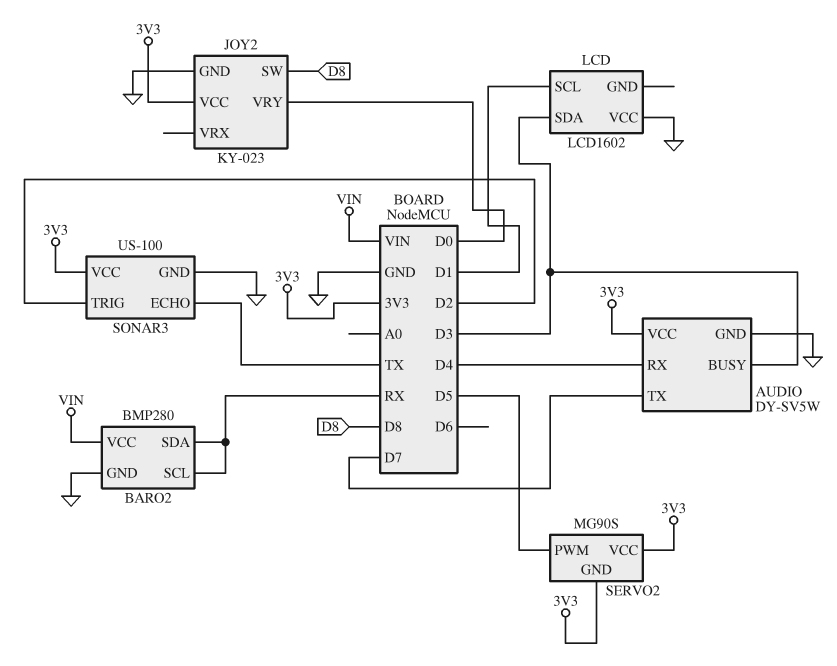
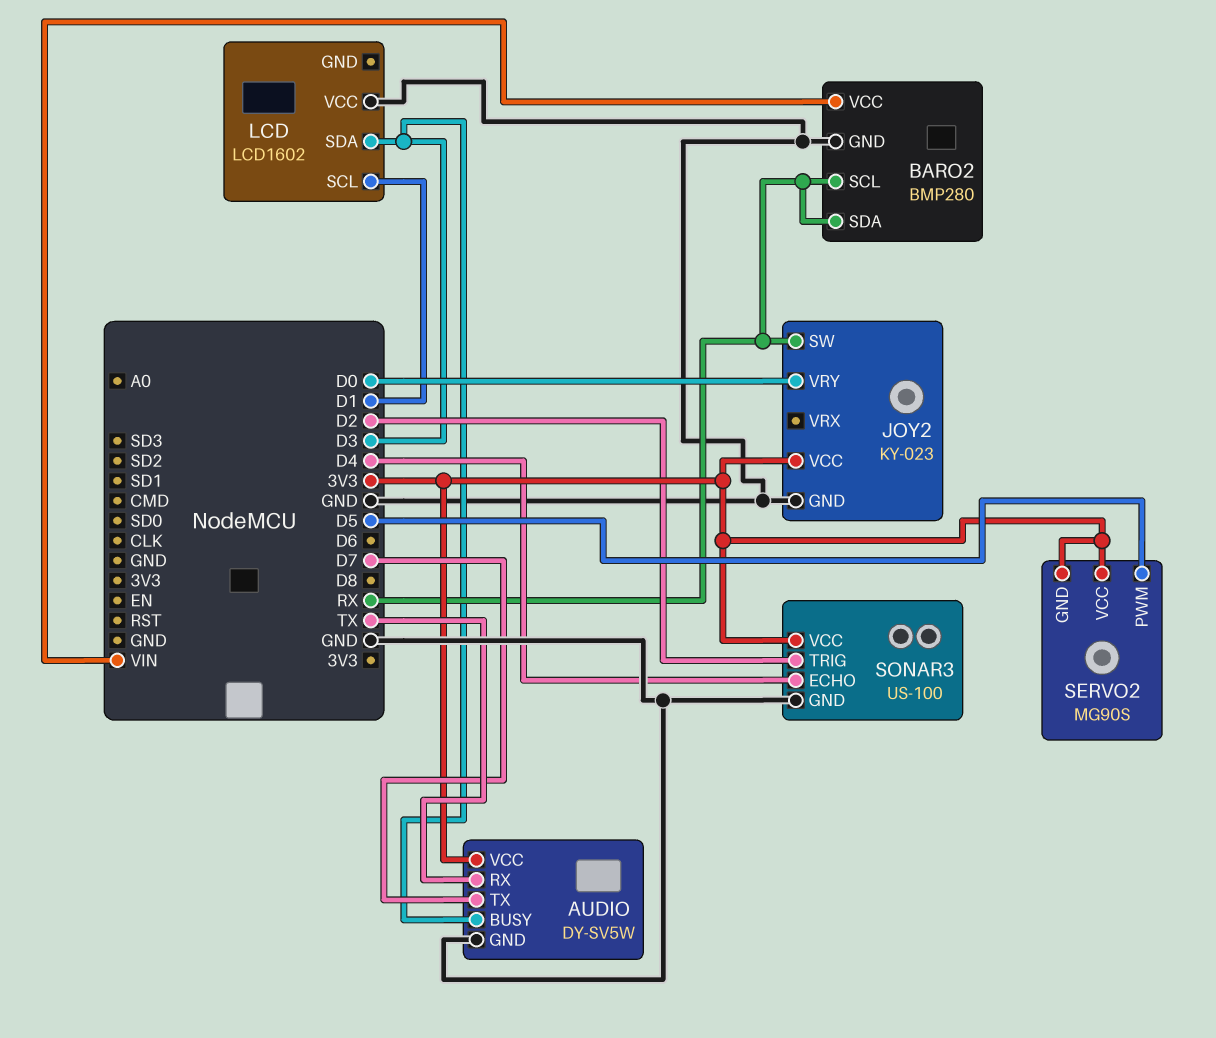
AUDIO pin RX: D4 -> TX
JOY2 pin SW: D8 -> RX
SONAR3 pin ECHO: TX -> D4

